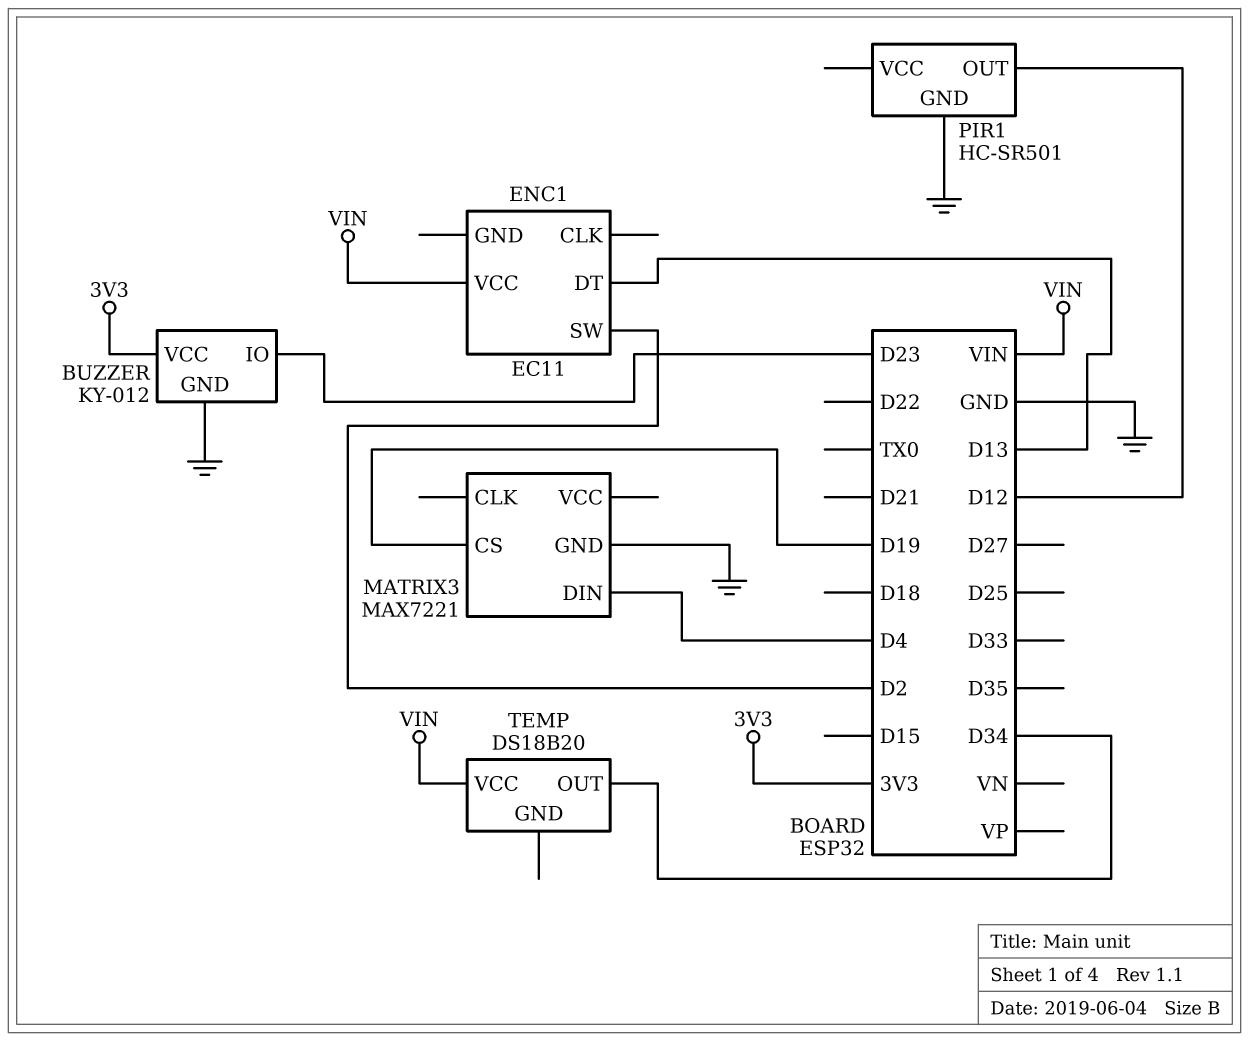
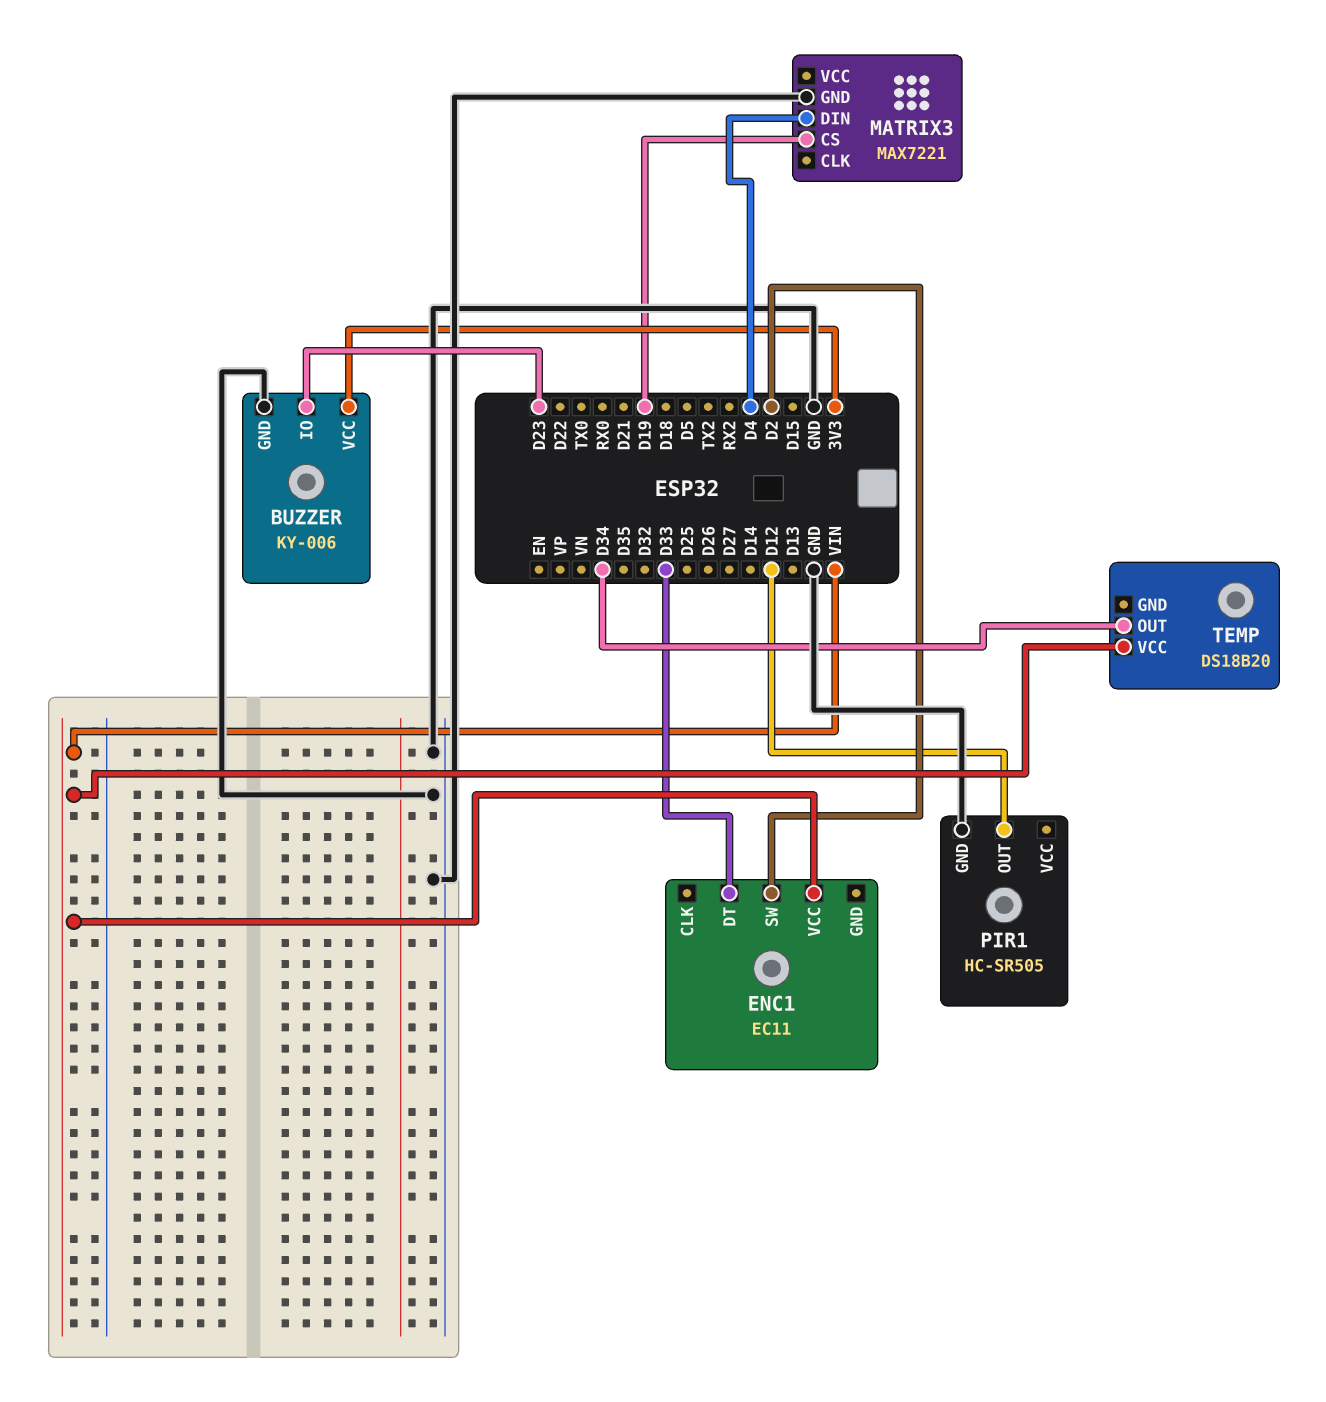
BUZZER: KY-012 -> KY-006
ENC1 pin DT: D13 -> D33
PIR1: HC-SR501 -> HC-SR505

